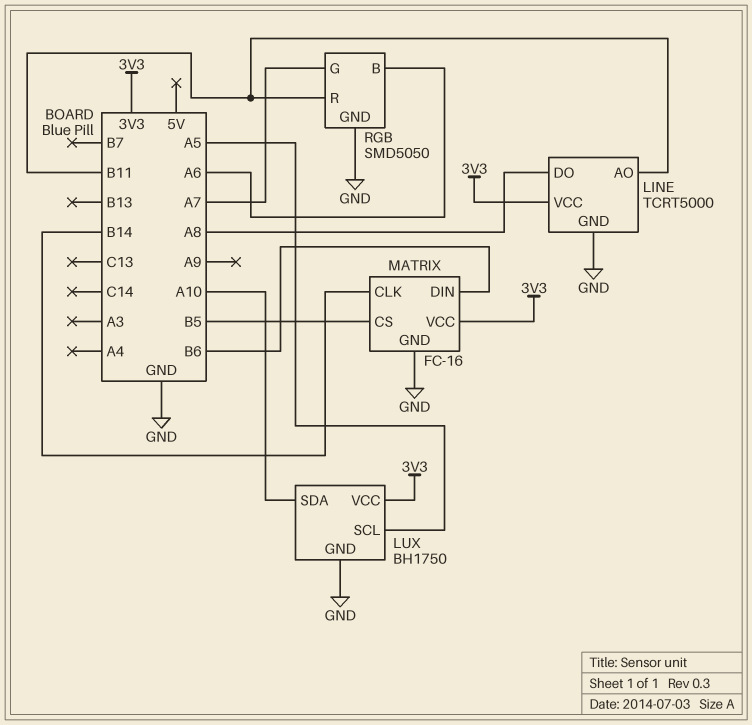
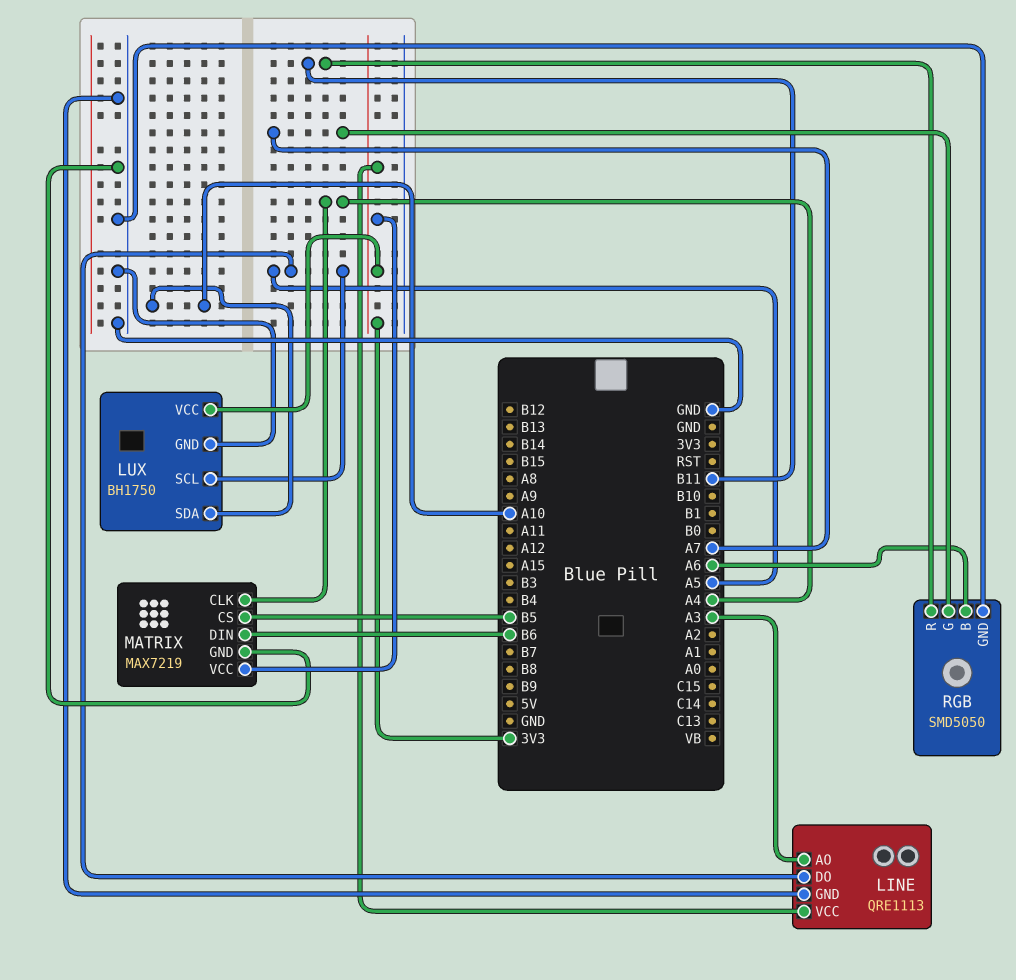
LINE: TCRT5000 -> QRE1113
LINE pin AO: B11 -> A3
LINE pin DO: A8 -> A5
MATRIX: FC-16 -> MAX7219
MATRIX pin CLK: B14 -> A4

